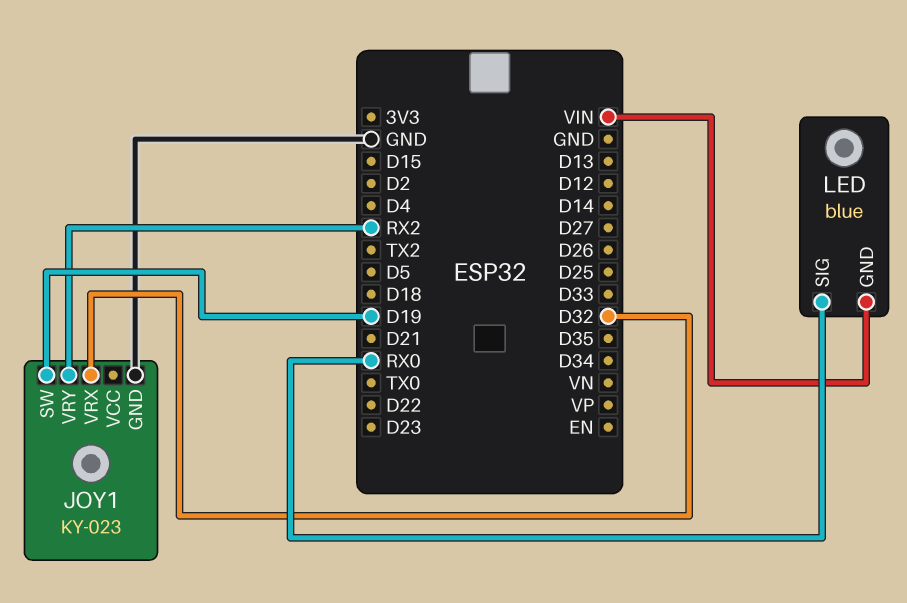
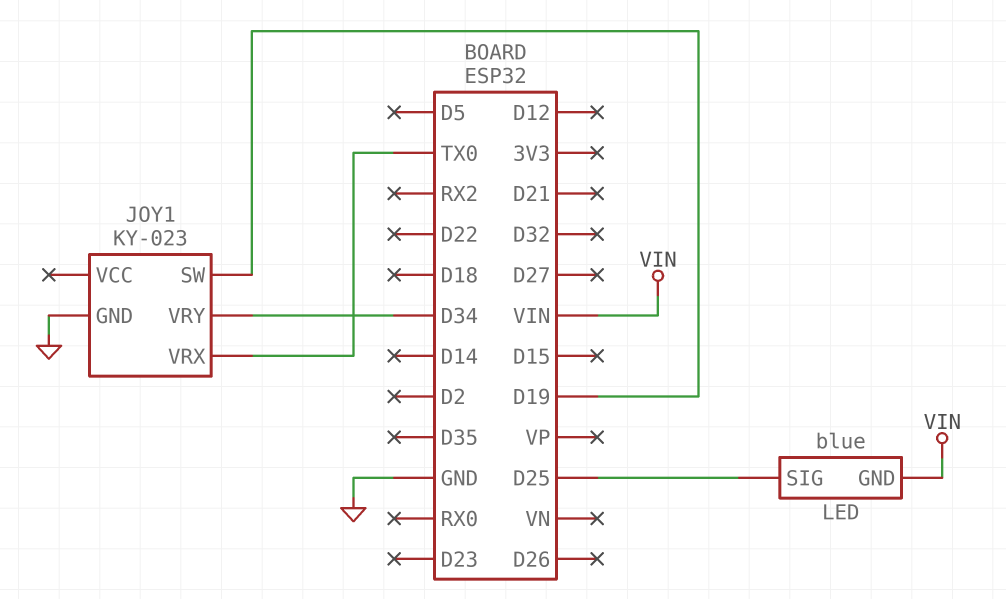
JOY1 pin VRX: D32 -> TX0
JOY1 pin VRY: RX2 -> D34
LED pin SIG: RX0 -> D25

